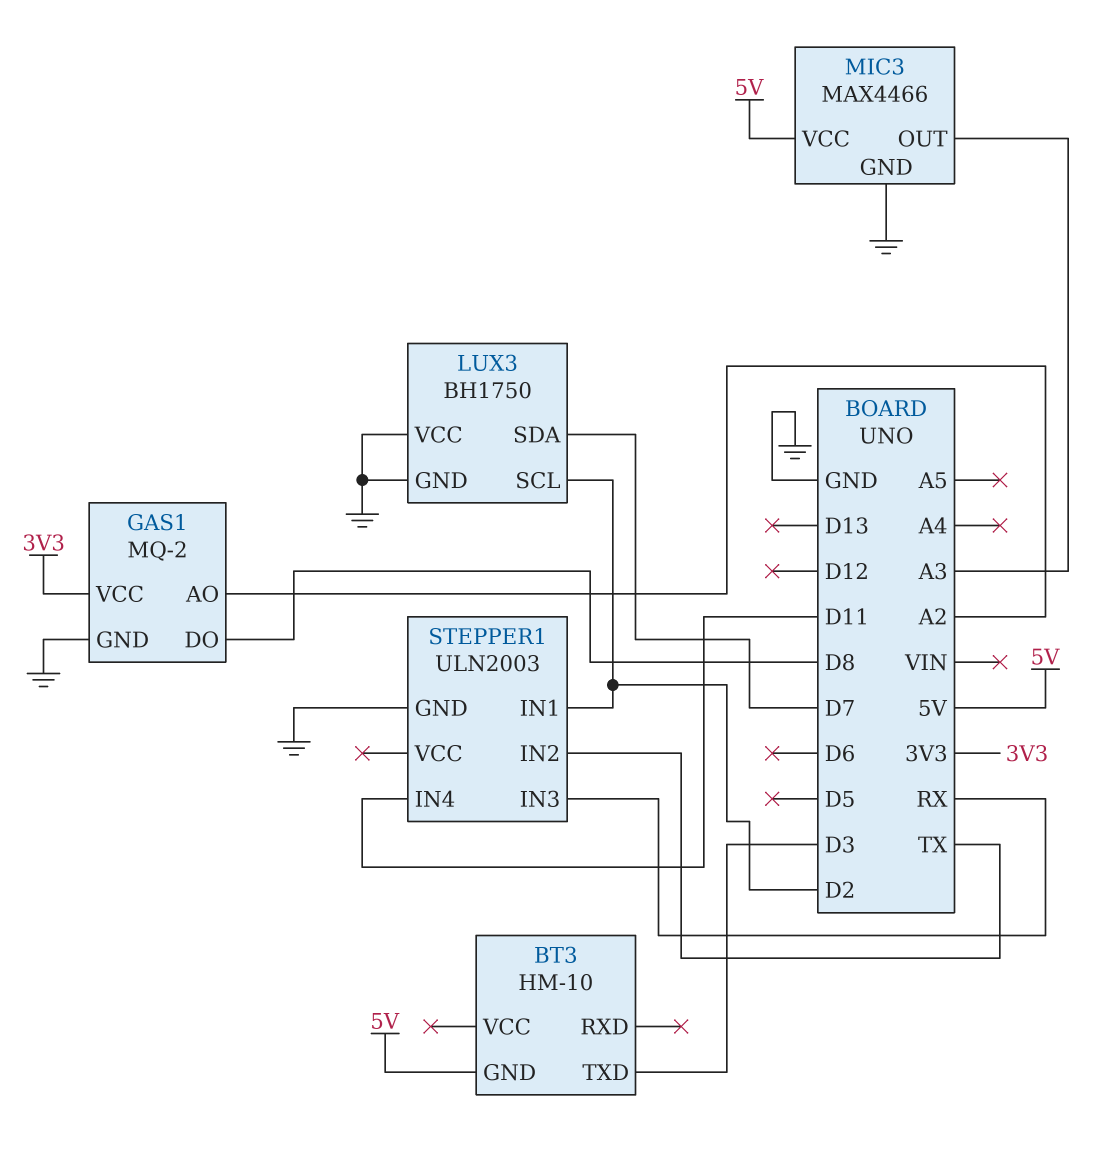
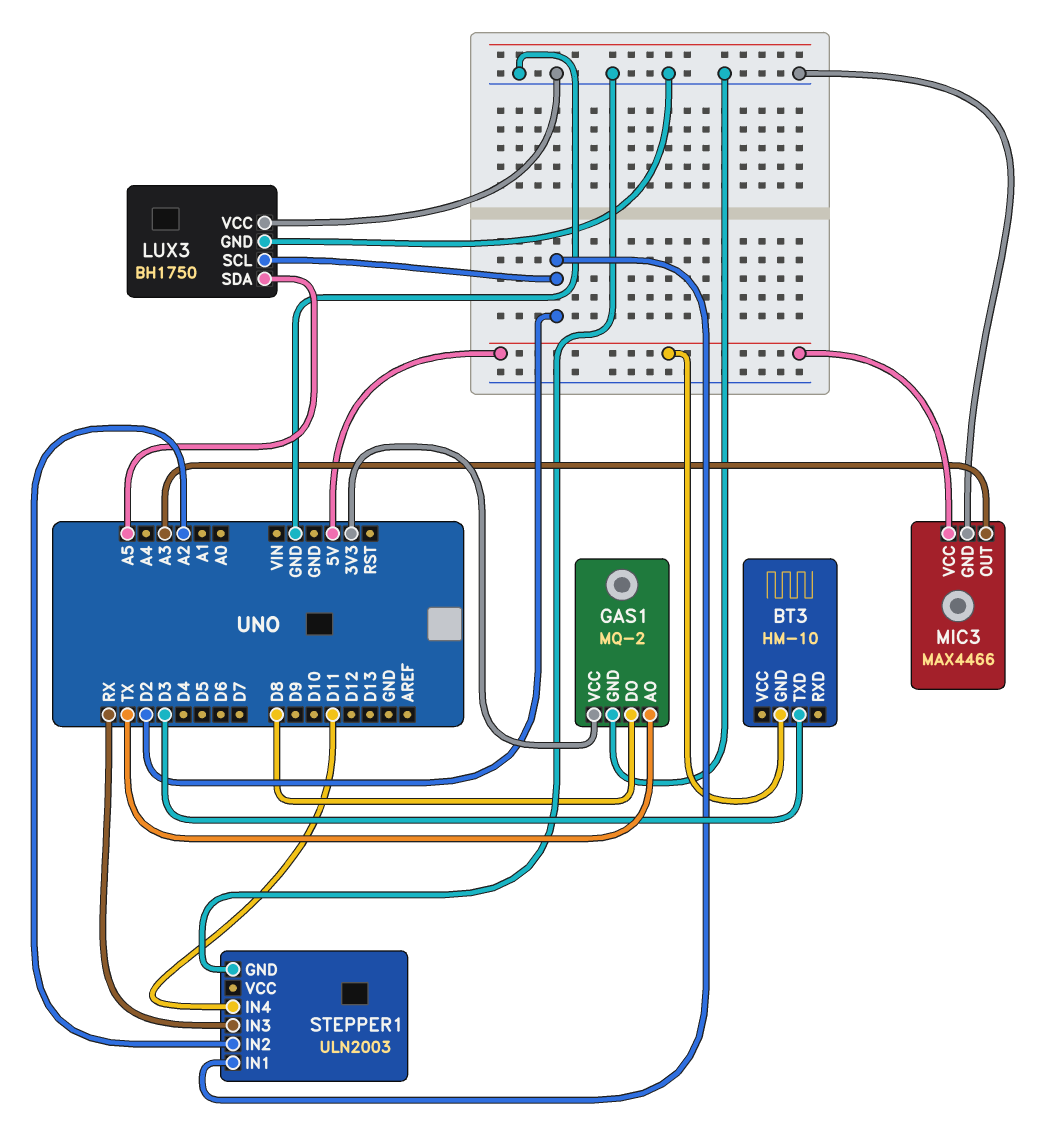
GAS1 pin AO: A2 -> TX
LUX3 pin SDA: D7 -> A5
STEPPER1 pin IN2: TX -> A2

